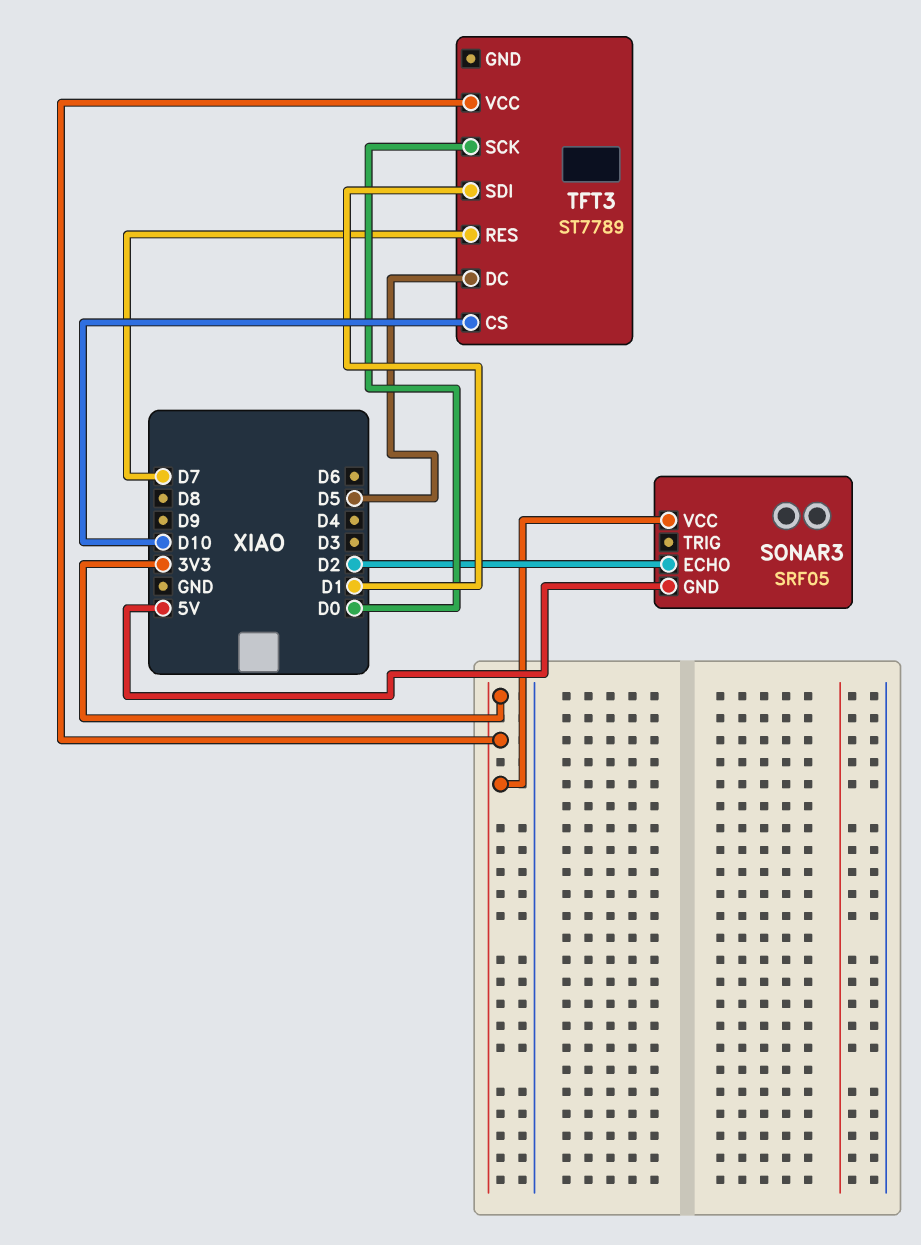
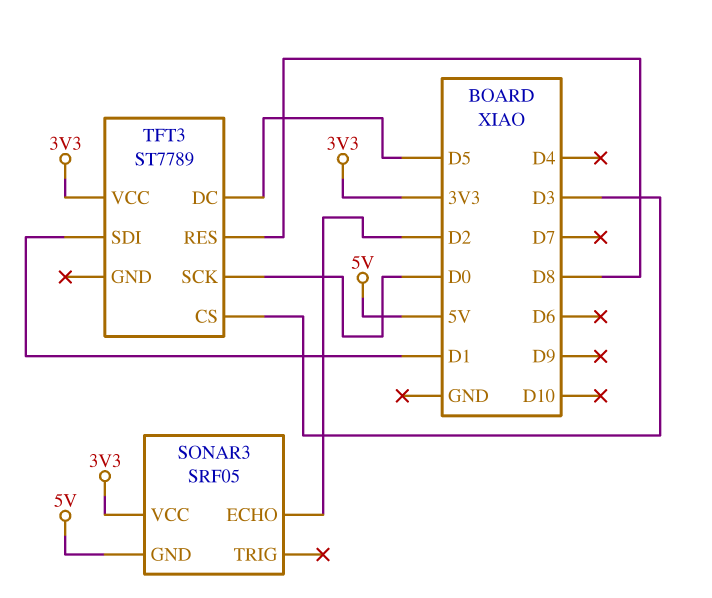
TFT3 pin CS: D10 -> D3
TFT3 pin RES: D7 -> D8

